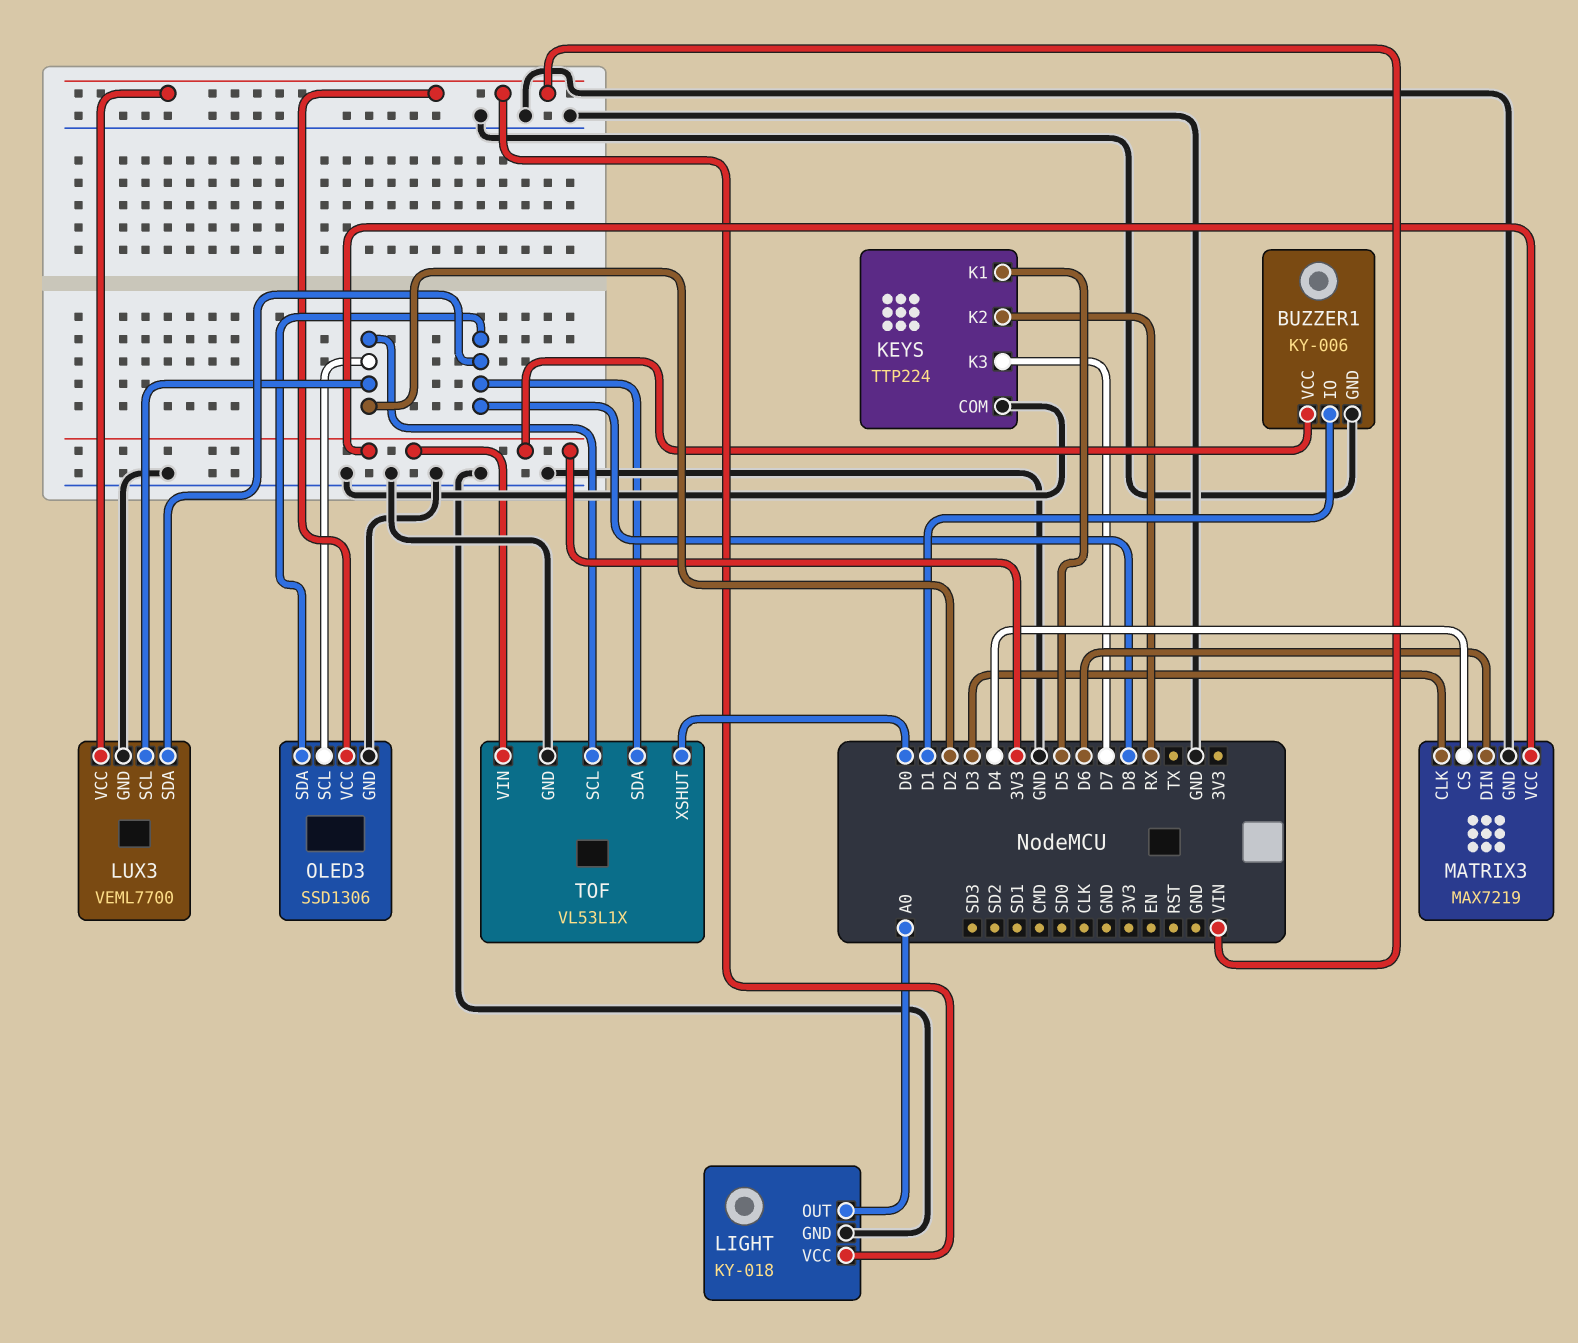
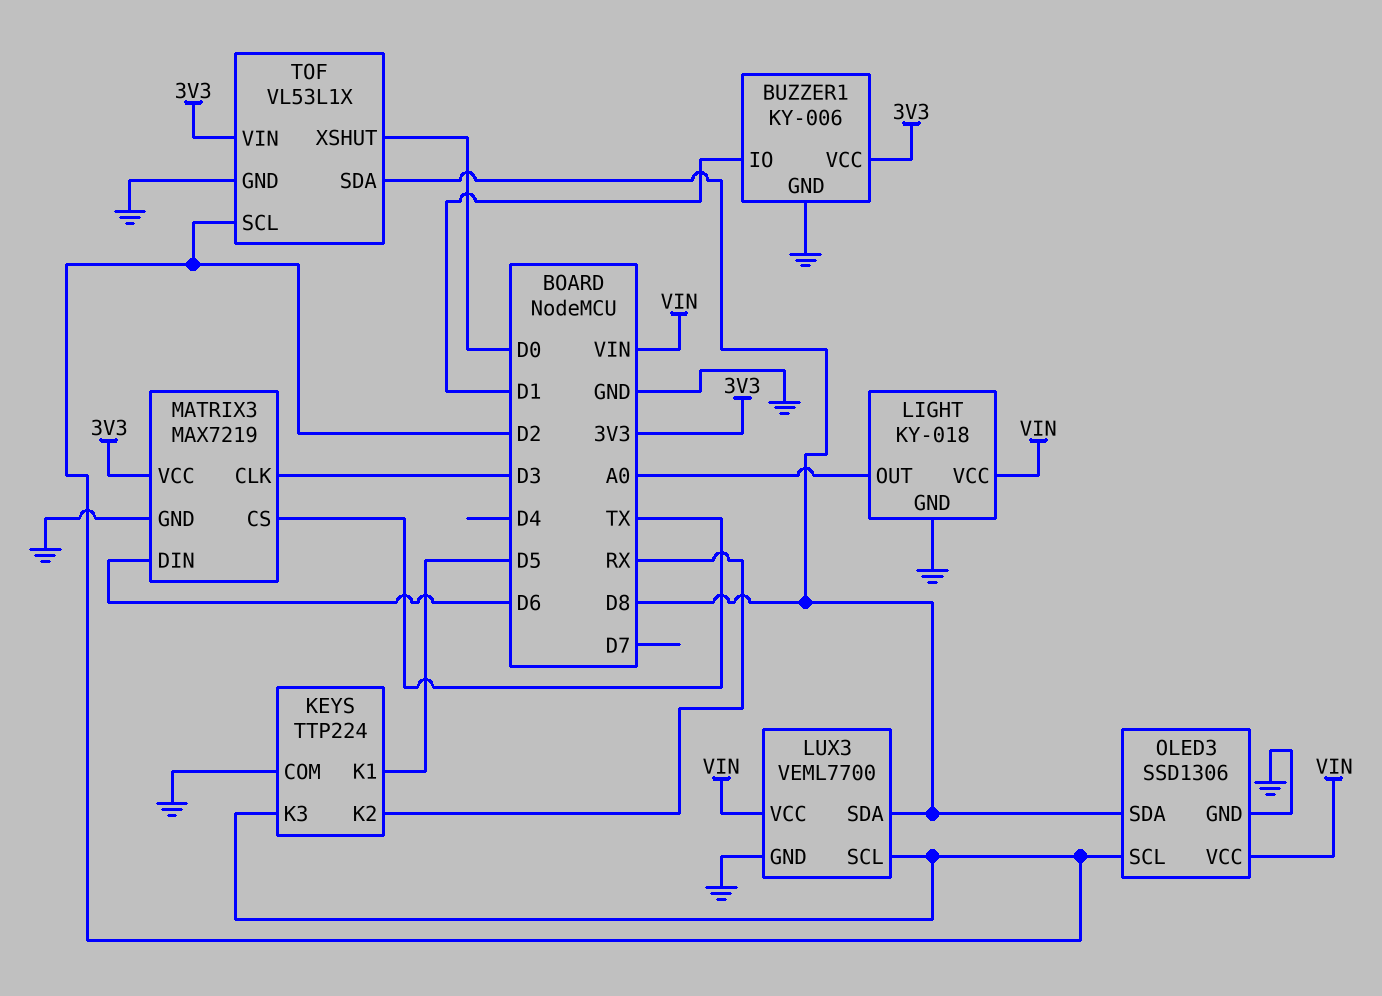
KEYS pin K3: D7 -> D2
MATRIX3 pin CS: D4 -> TX

